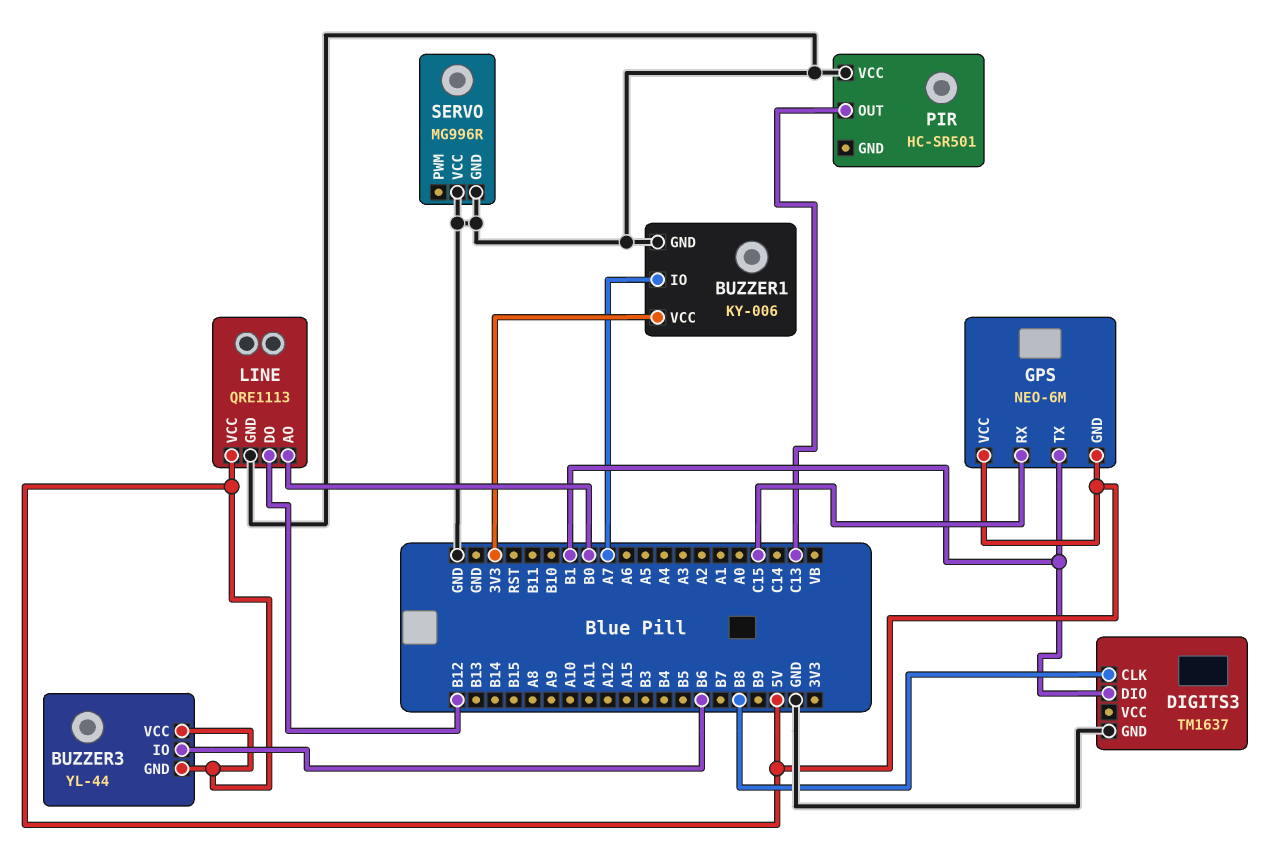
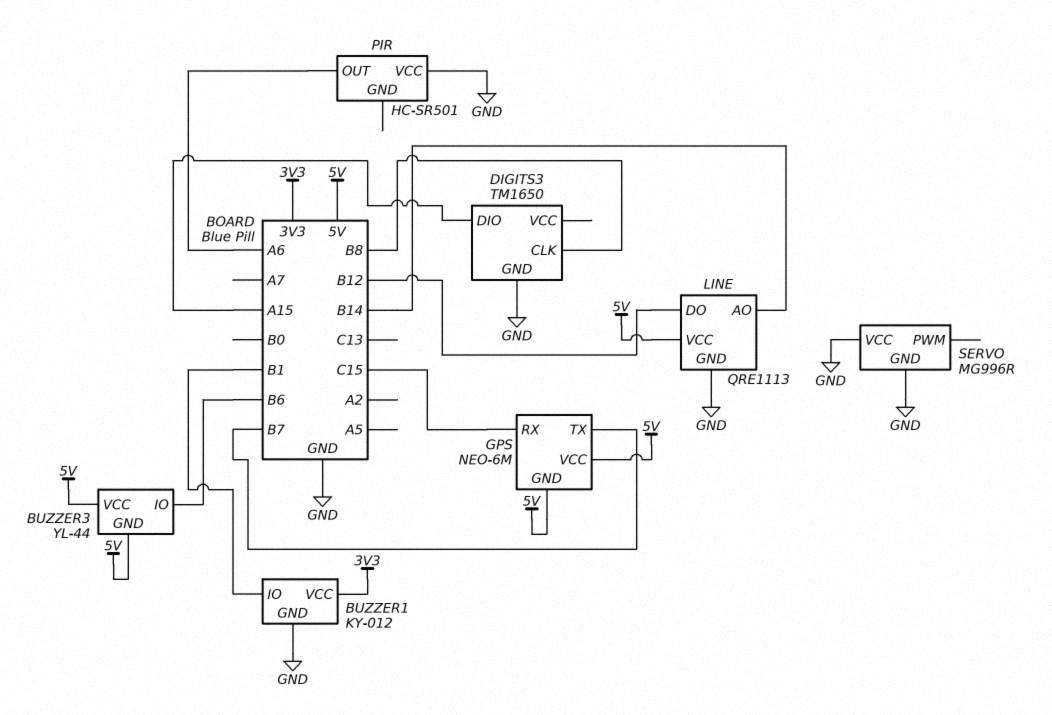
BUZZER1: KY-006 -> KY-012
BUZZER1 pin IO: A7 -> B1
DIGITS3: TM1637 -> TM1650
DIGITS3 pin DIO: B1 -> A15
GPS pin TX: B1 -> B7
LINE pin AO: B0 -> B14
PIR pin OUT: C13 -> A6

